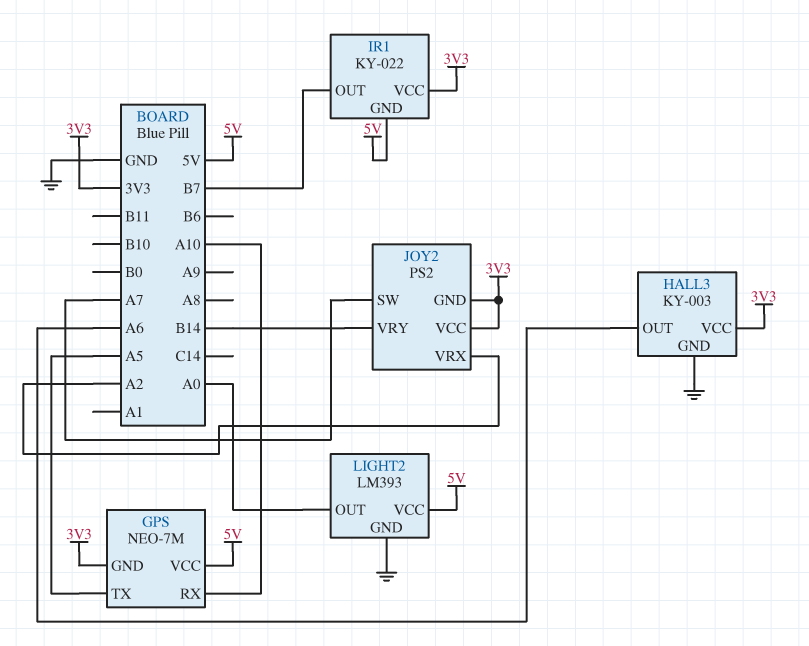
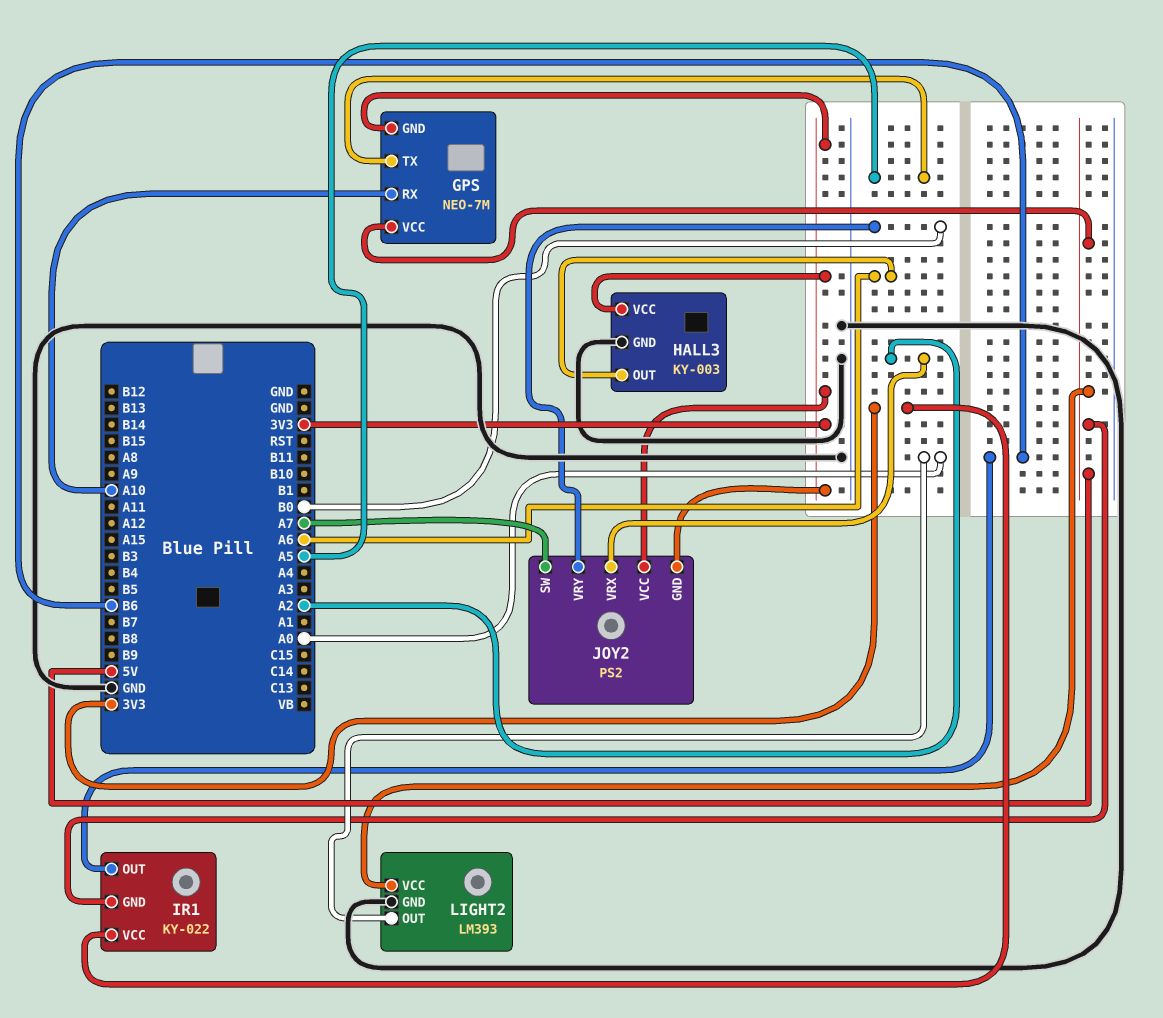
IR1 pin OUT: B7 -> B6
JOY2 pin VRY: B14 -> B0

